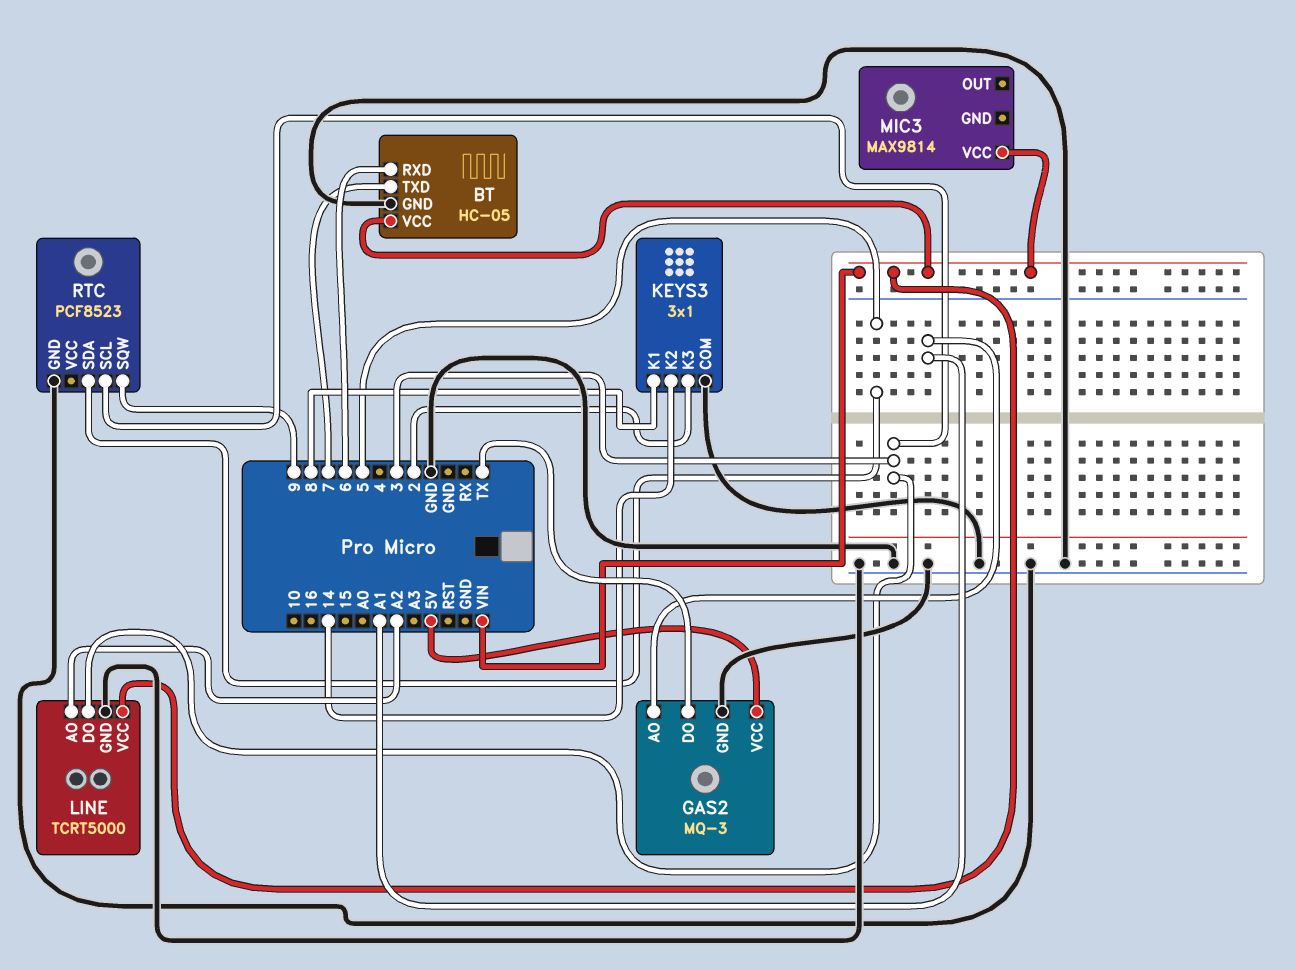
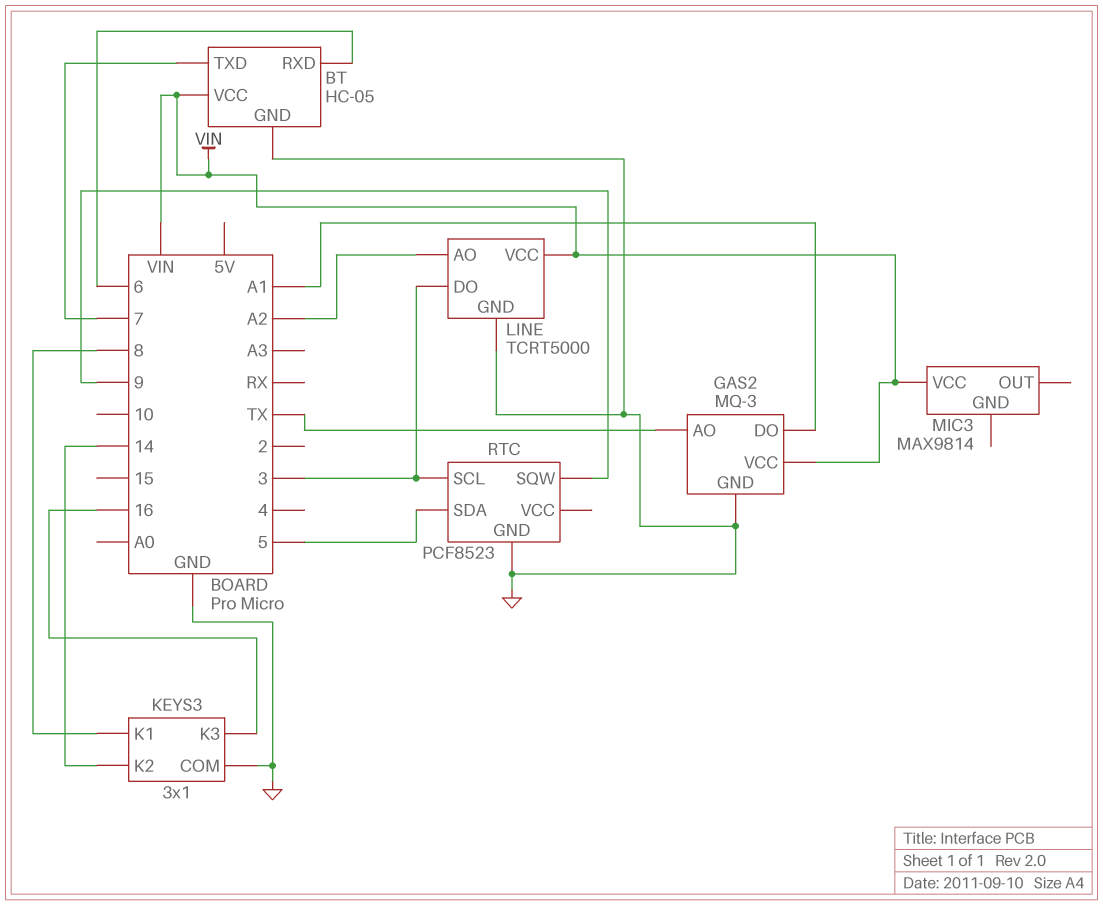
GAS2 pin AO: A1 -> TX
GAS2 pin DO: TX -> A1
GAS2 pin VCC: 5V -> VIN
KEYS3 pin K3: 2 -> 16

